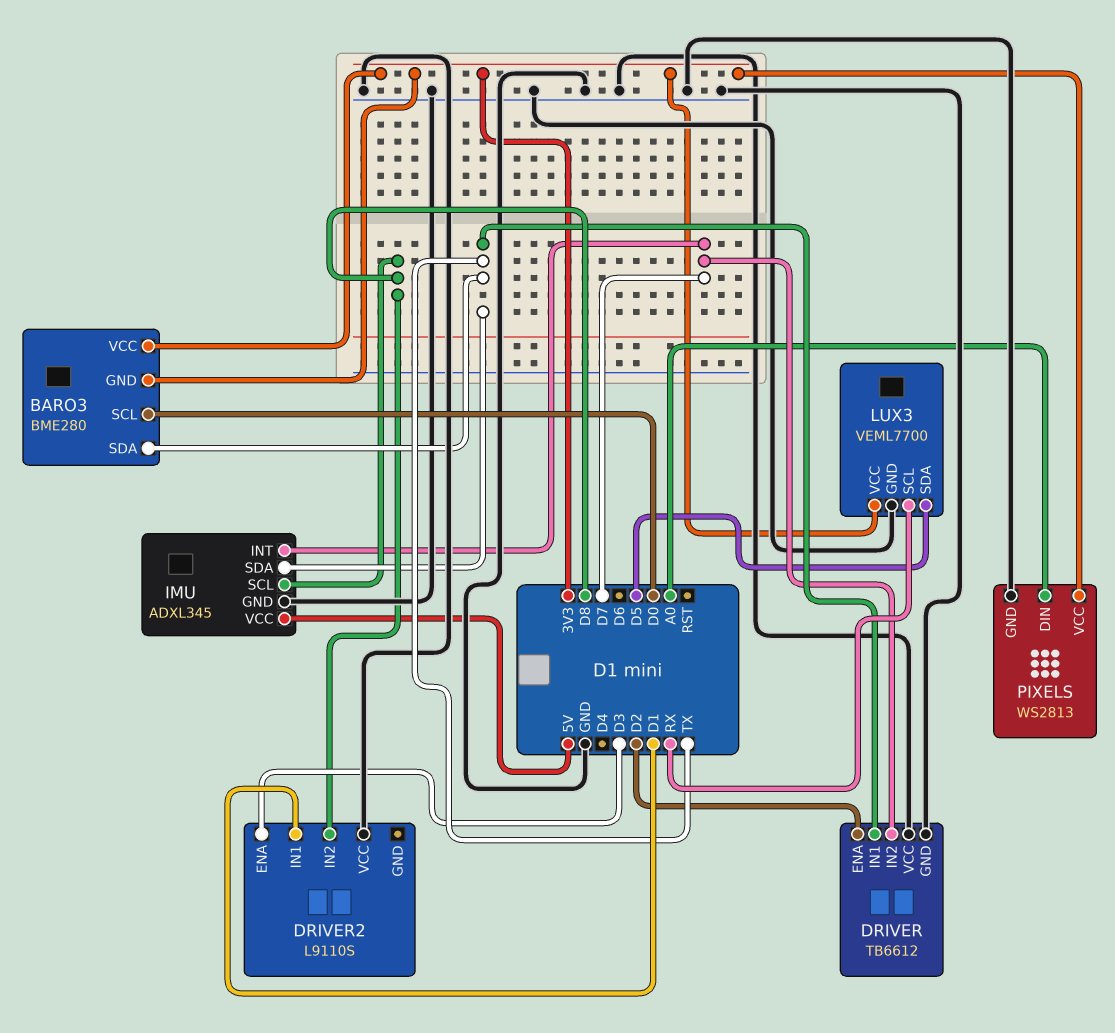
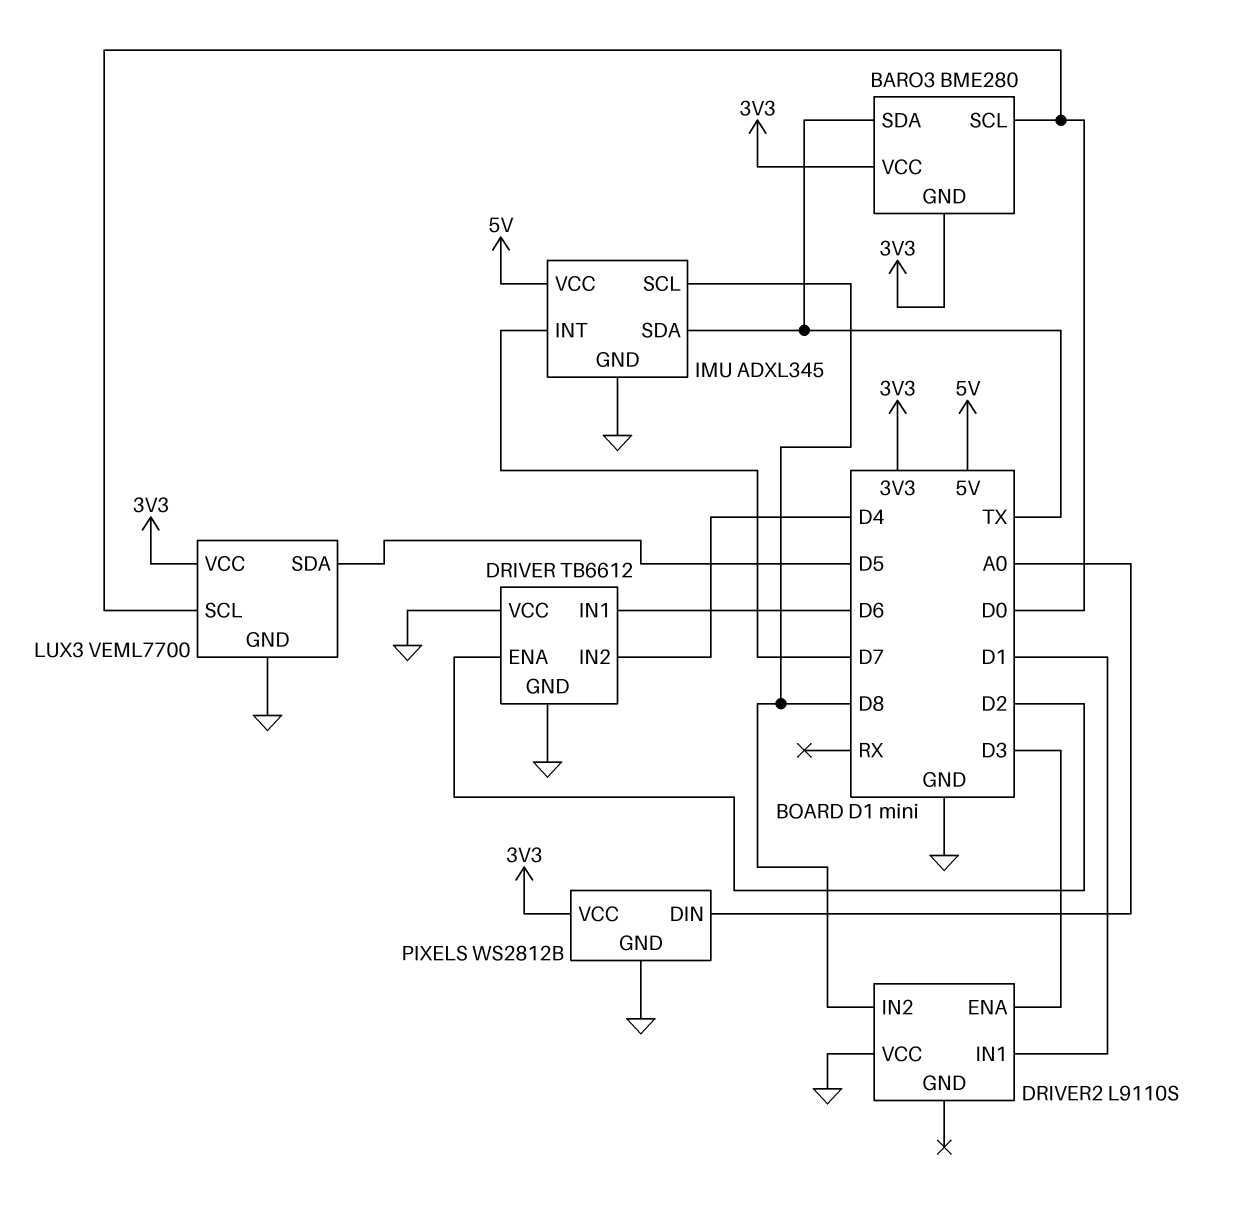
DRIVER pin IN1: TX -> D6
DRIVER pin IN2: D7 -> D4
LUX3 pin SCL: RX -> D0
PIXELS: WS2813 -> WS2812B

